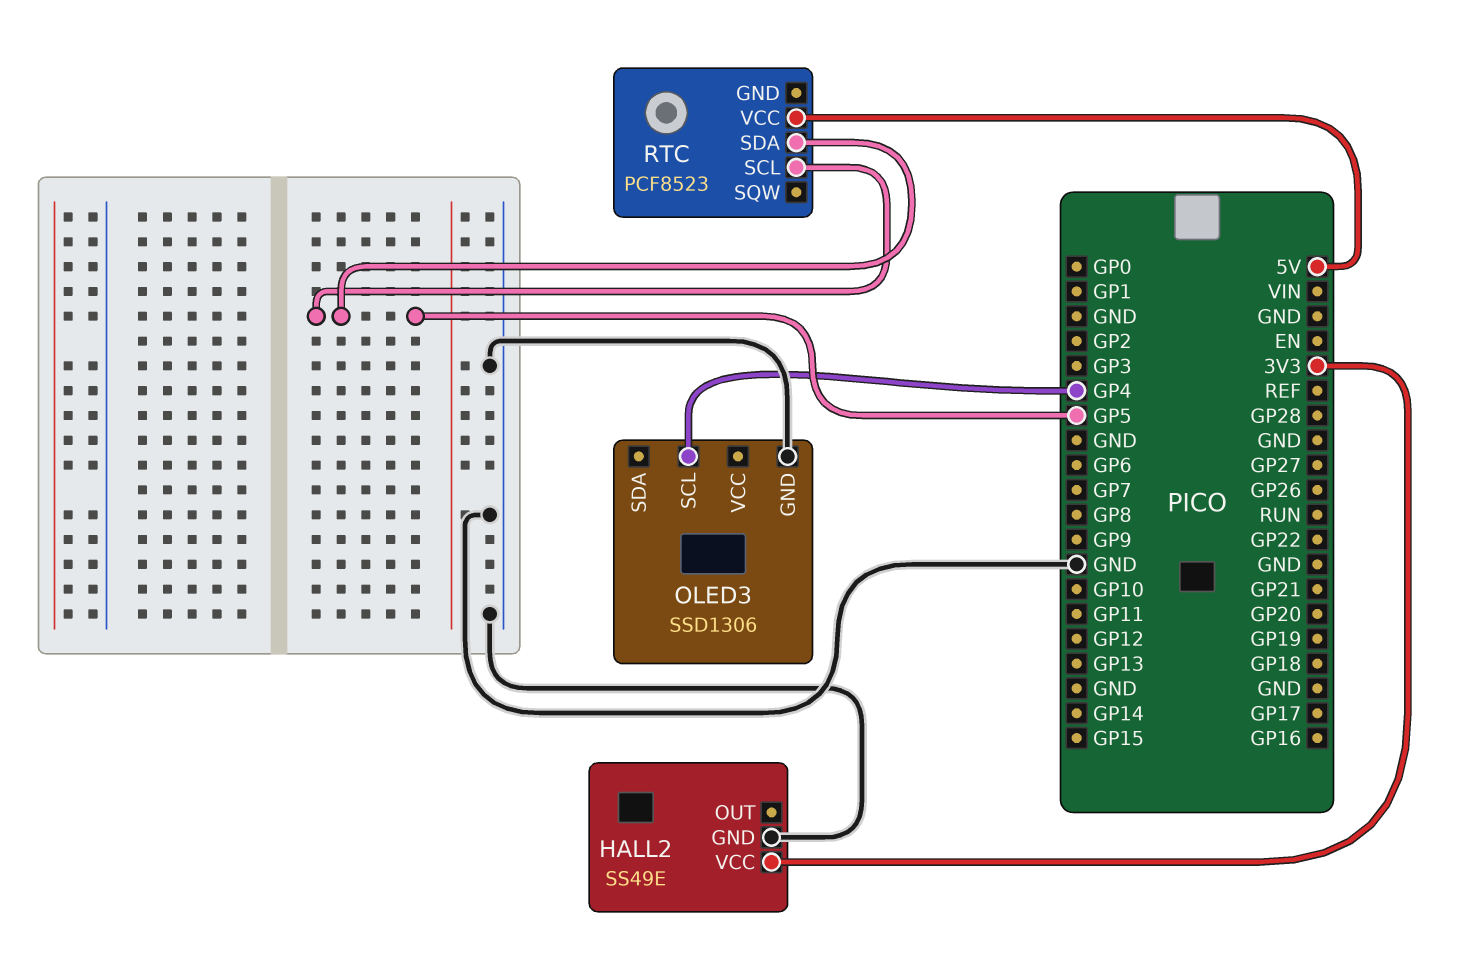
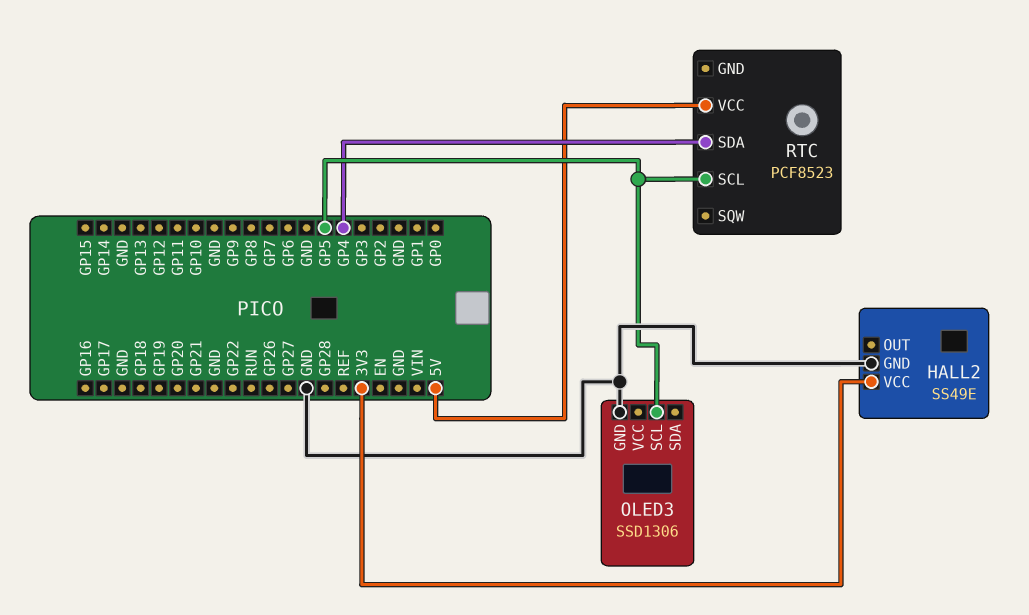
OLED3 pin SCL: GP4 -> GP5
RTC pin SDA: GP5 -> GP4

